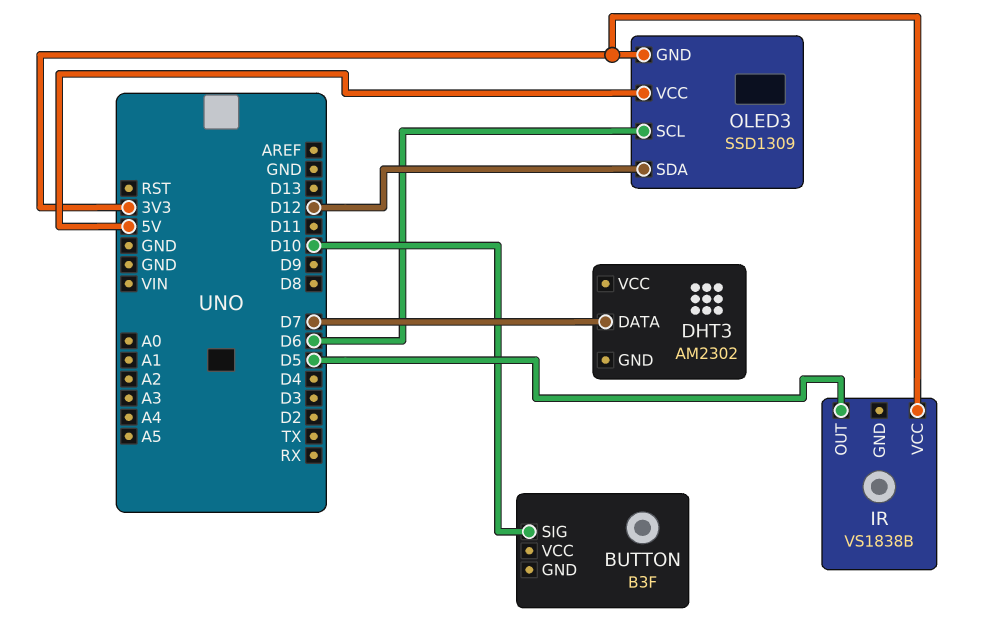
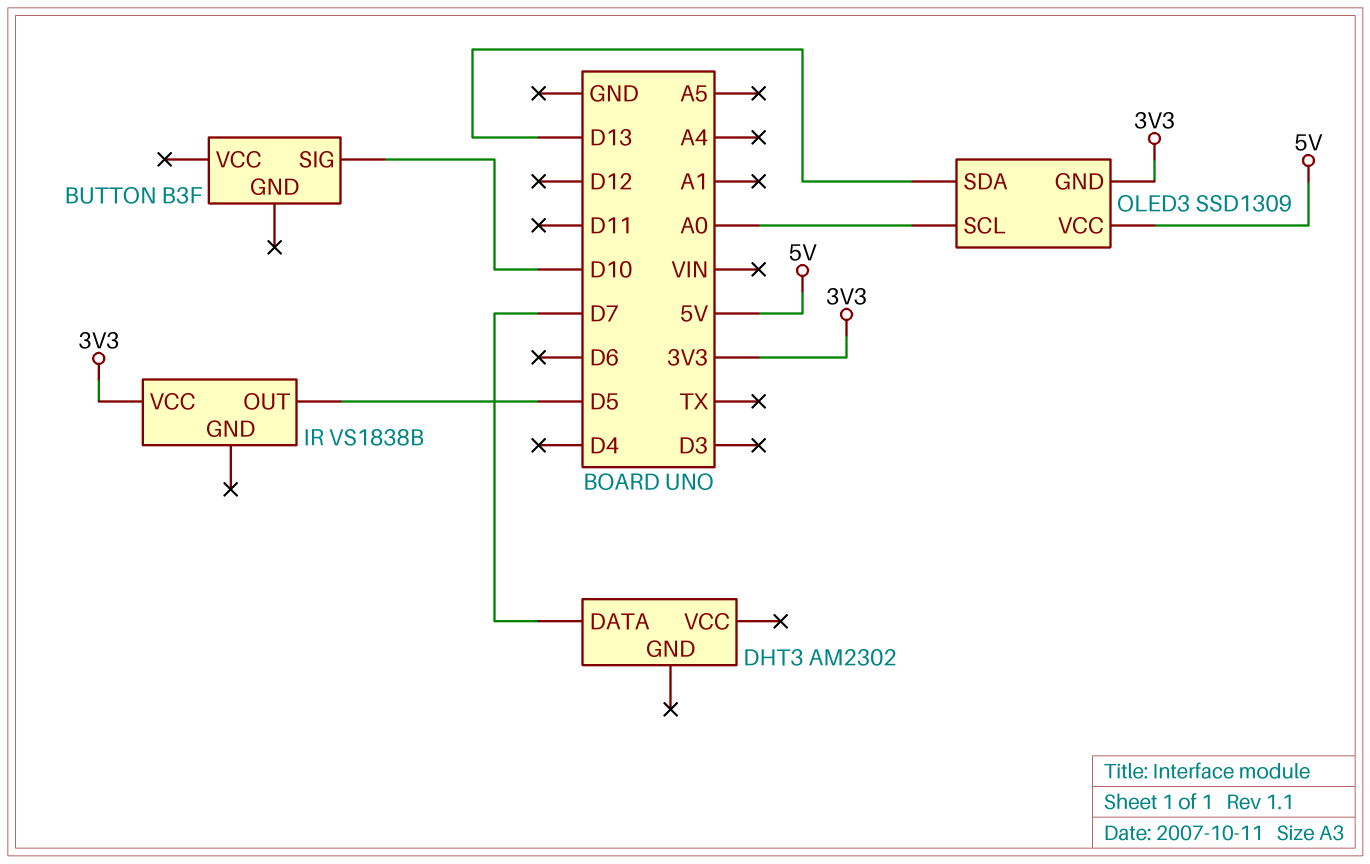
OLED3 pin SCL: D6 -> A0
OLED3 pin SDA: D12 -> D13

